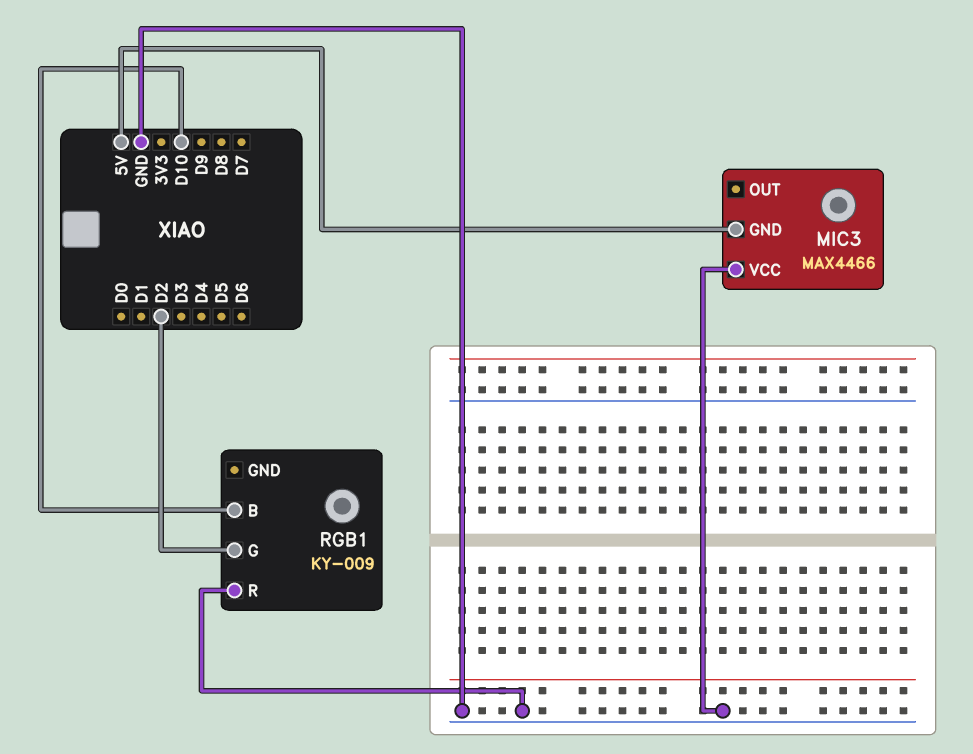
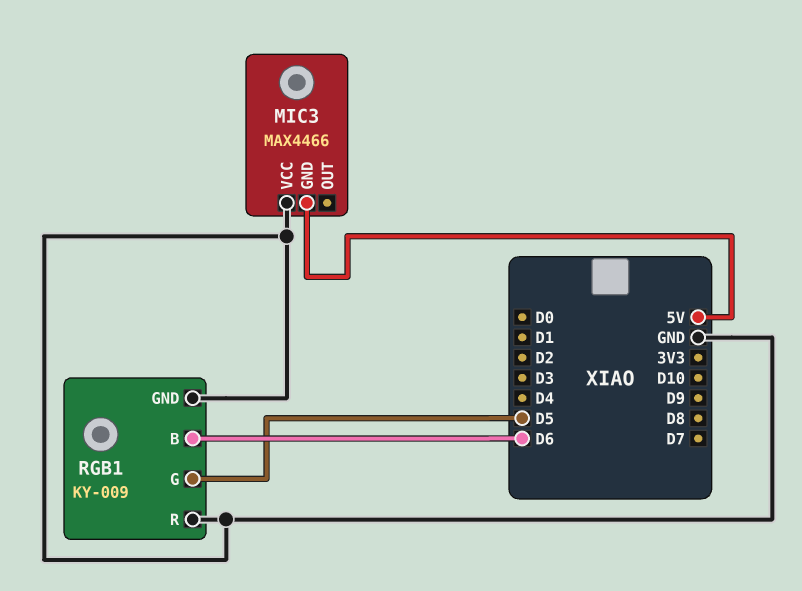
RGB1 pin B: D10 -> D6
RGB1 pin G: D2 -> D5
RGB1 pin GND: none -> GND

